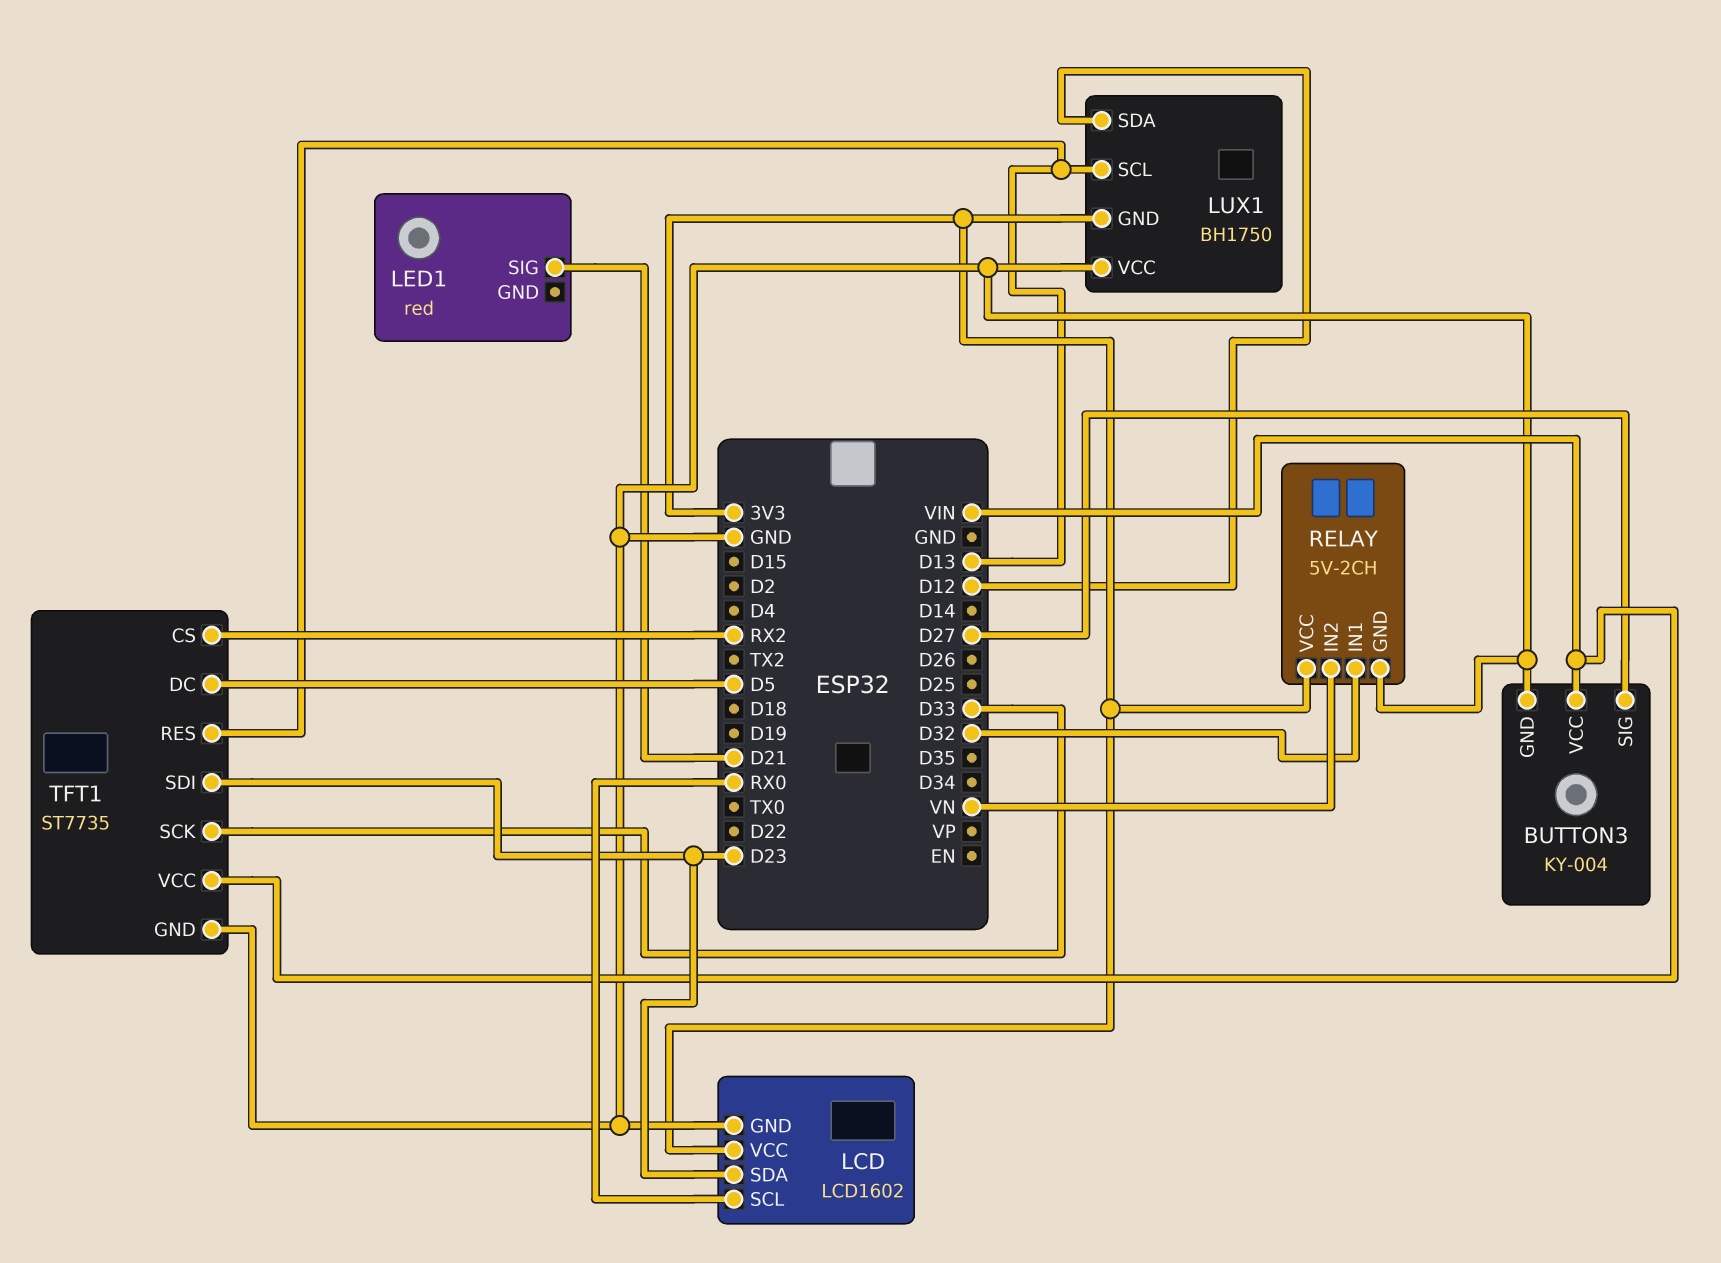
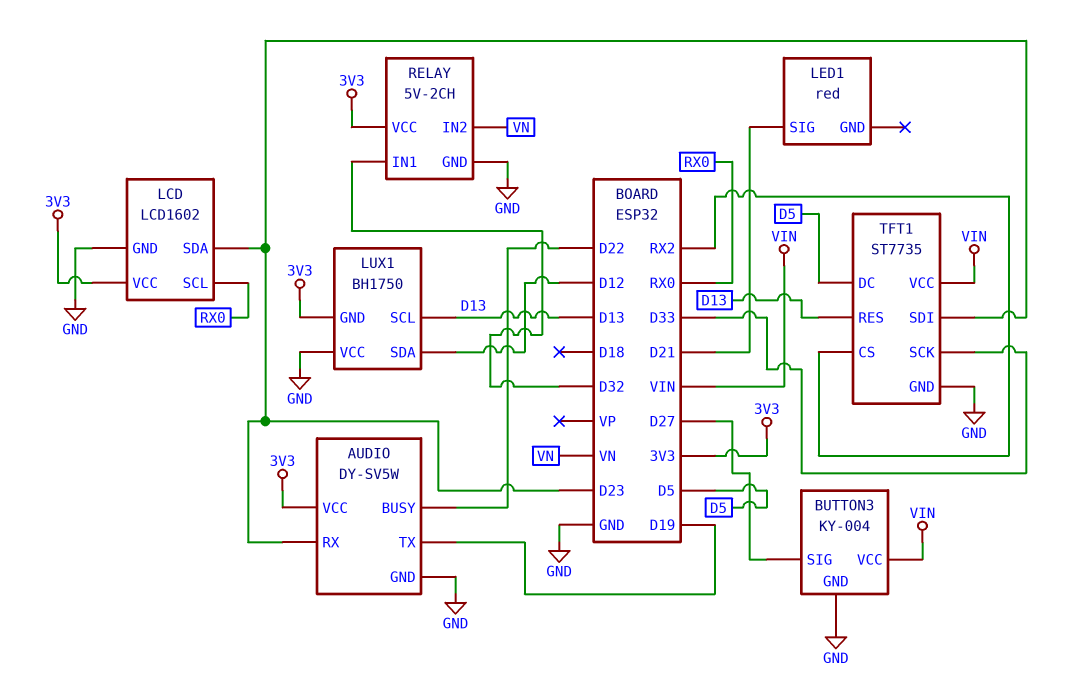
AUDIO: none -> DY-SV5W
AUDIO pin BUSY: none -> D22
AUDIO pin GND: none -> GND
AUDIO pin RX: none -> D23
AUDIO pin TX: none -> D19
AUDIO pin VCC: none -> 3V3

